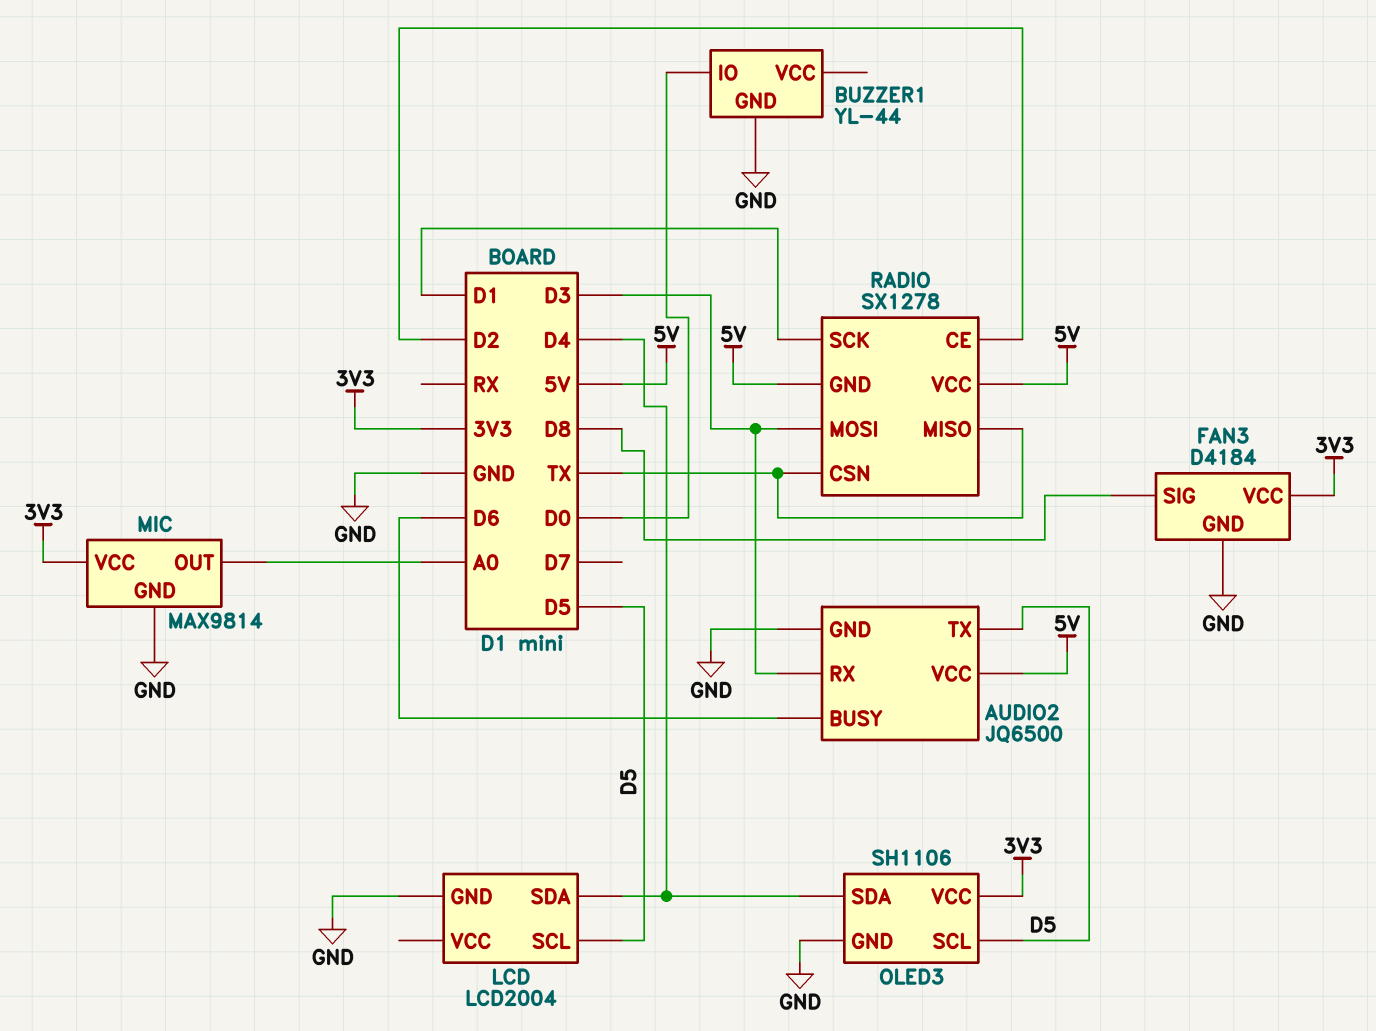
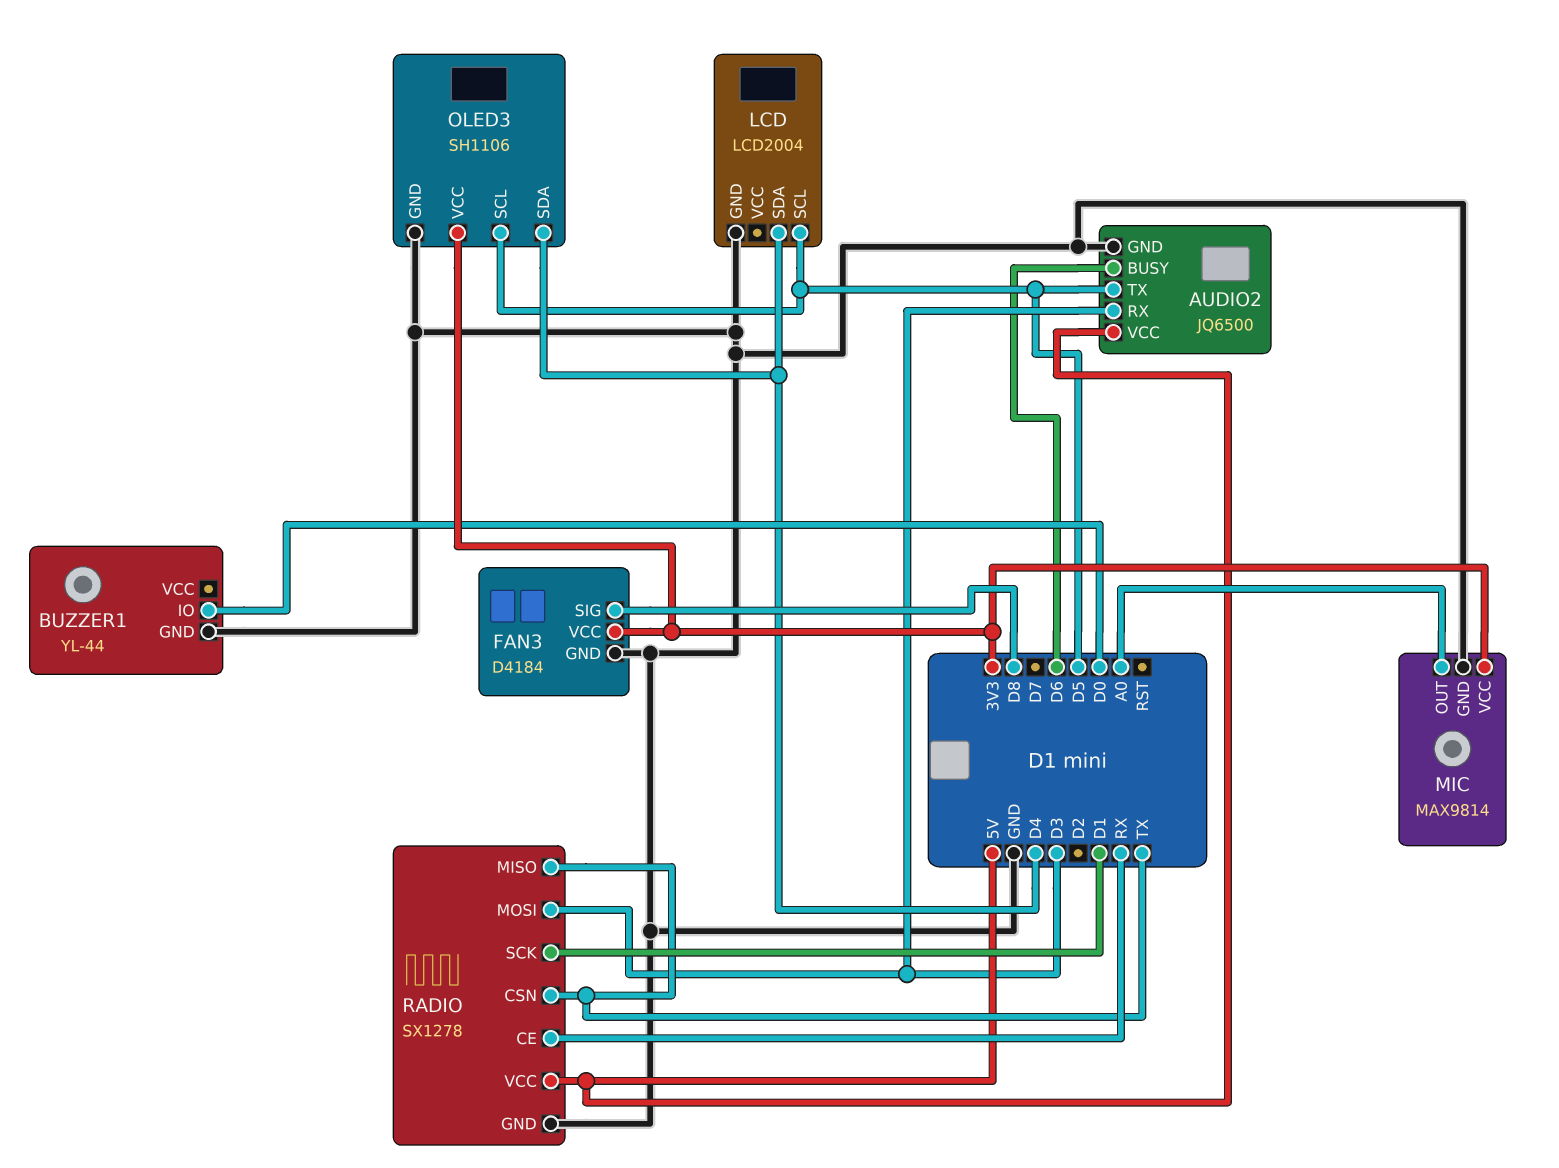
RADIO pin CE: D2 -> RX
RADIO pin GND: 5V -> GND

